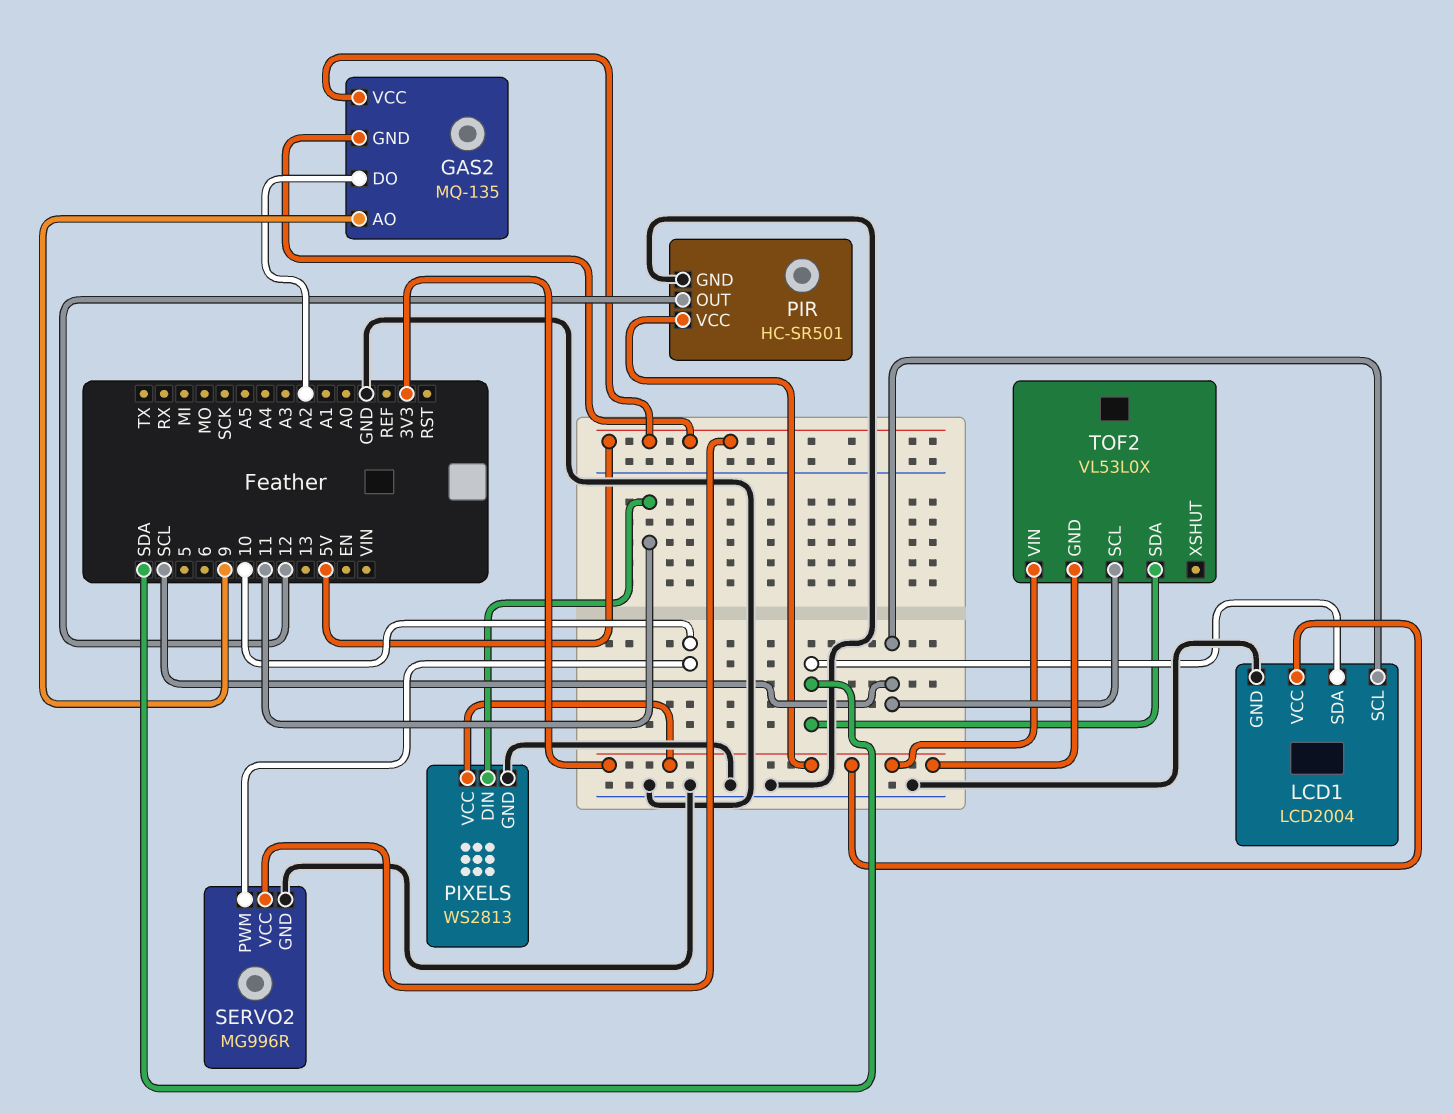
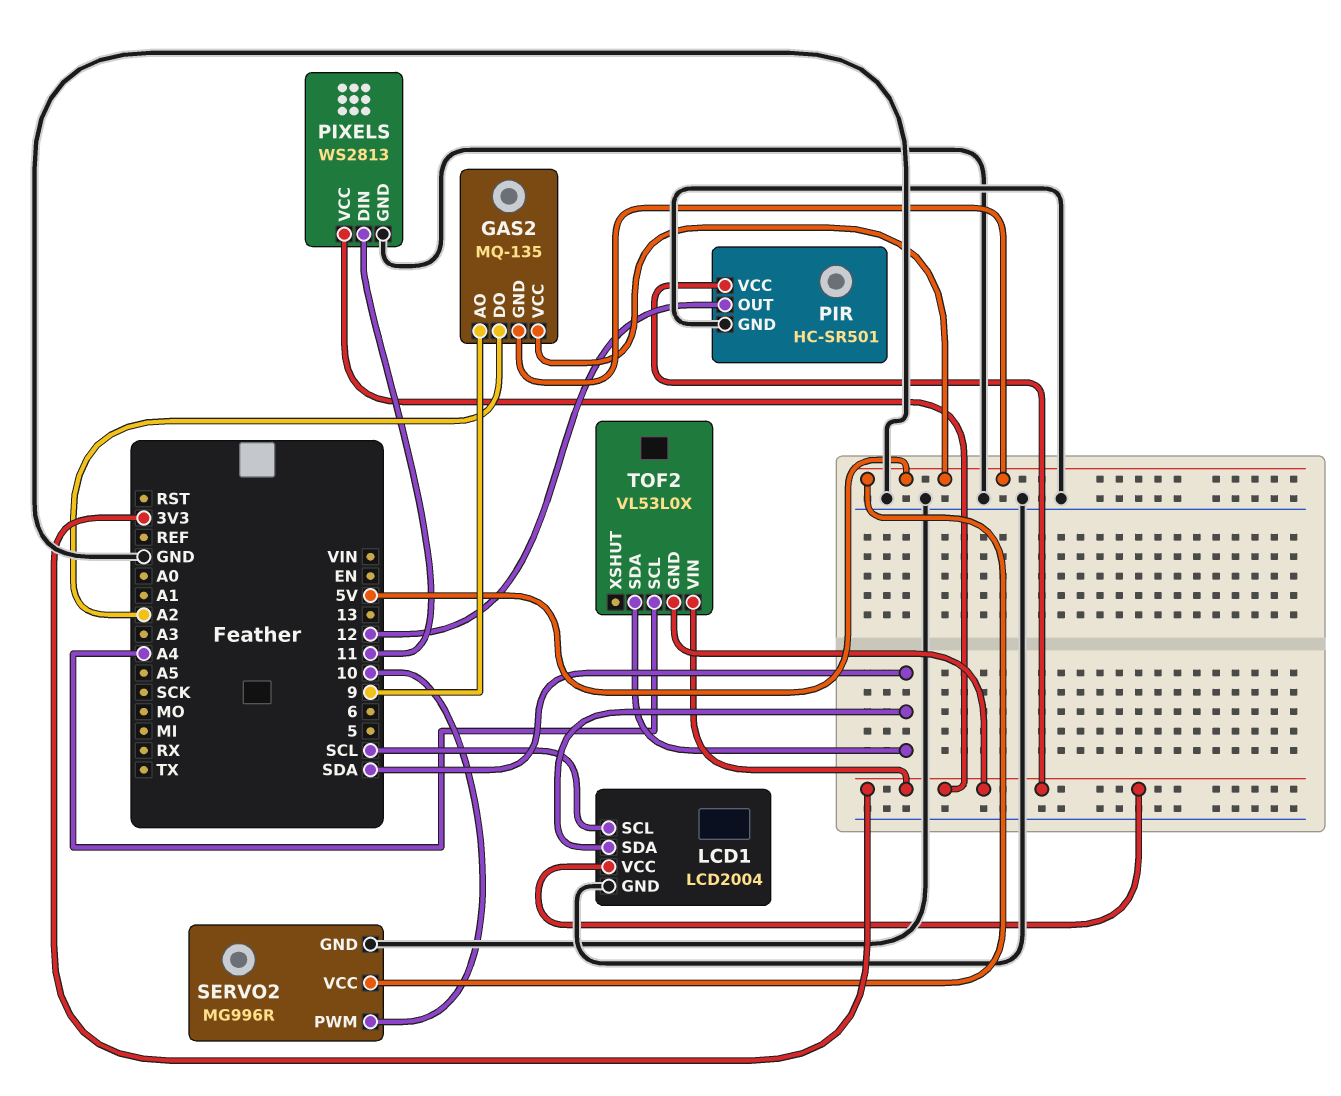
TOF2 pin SCL: SCL -> A4

